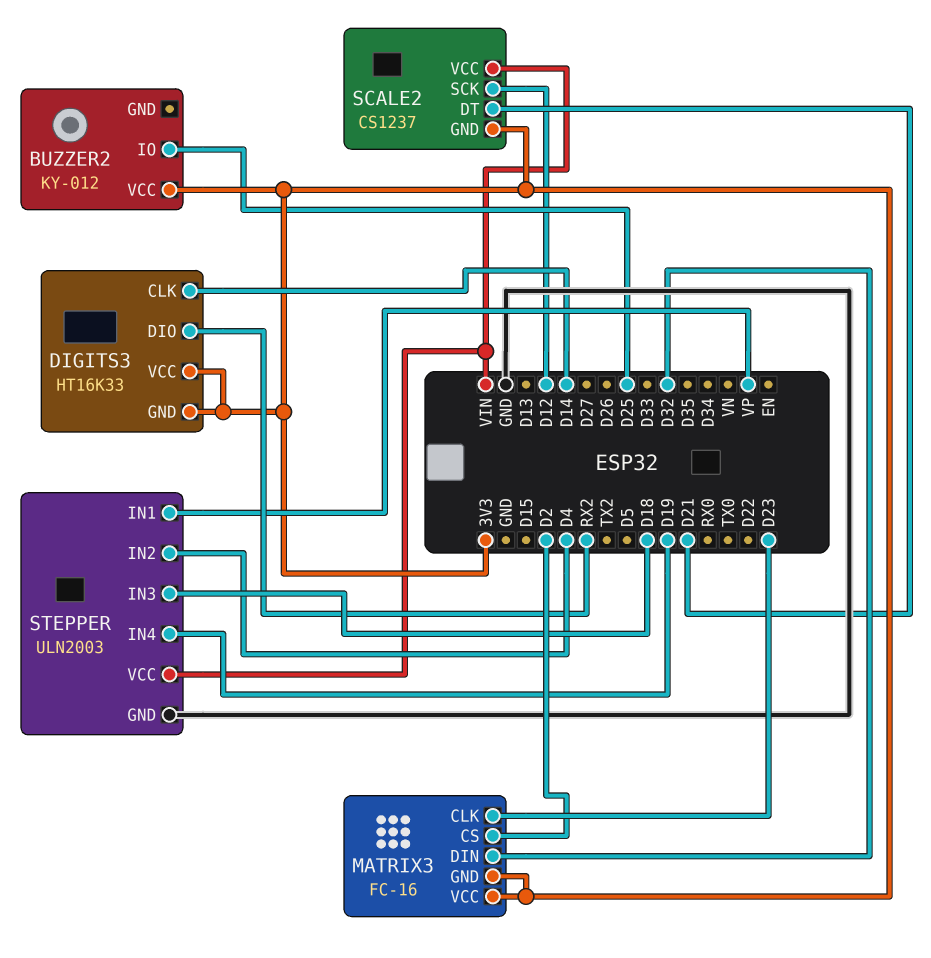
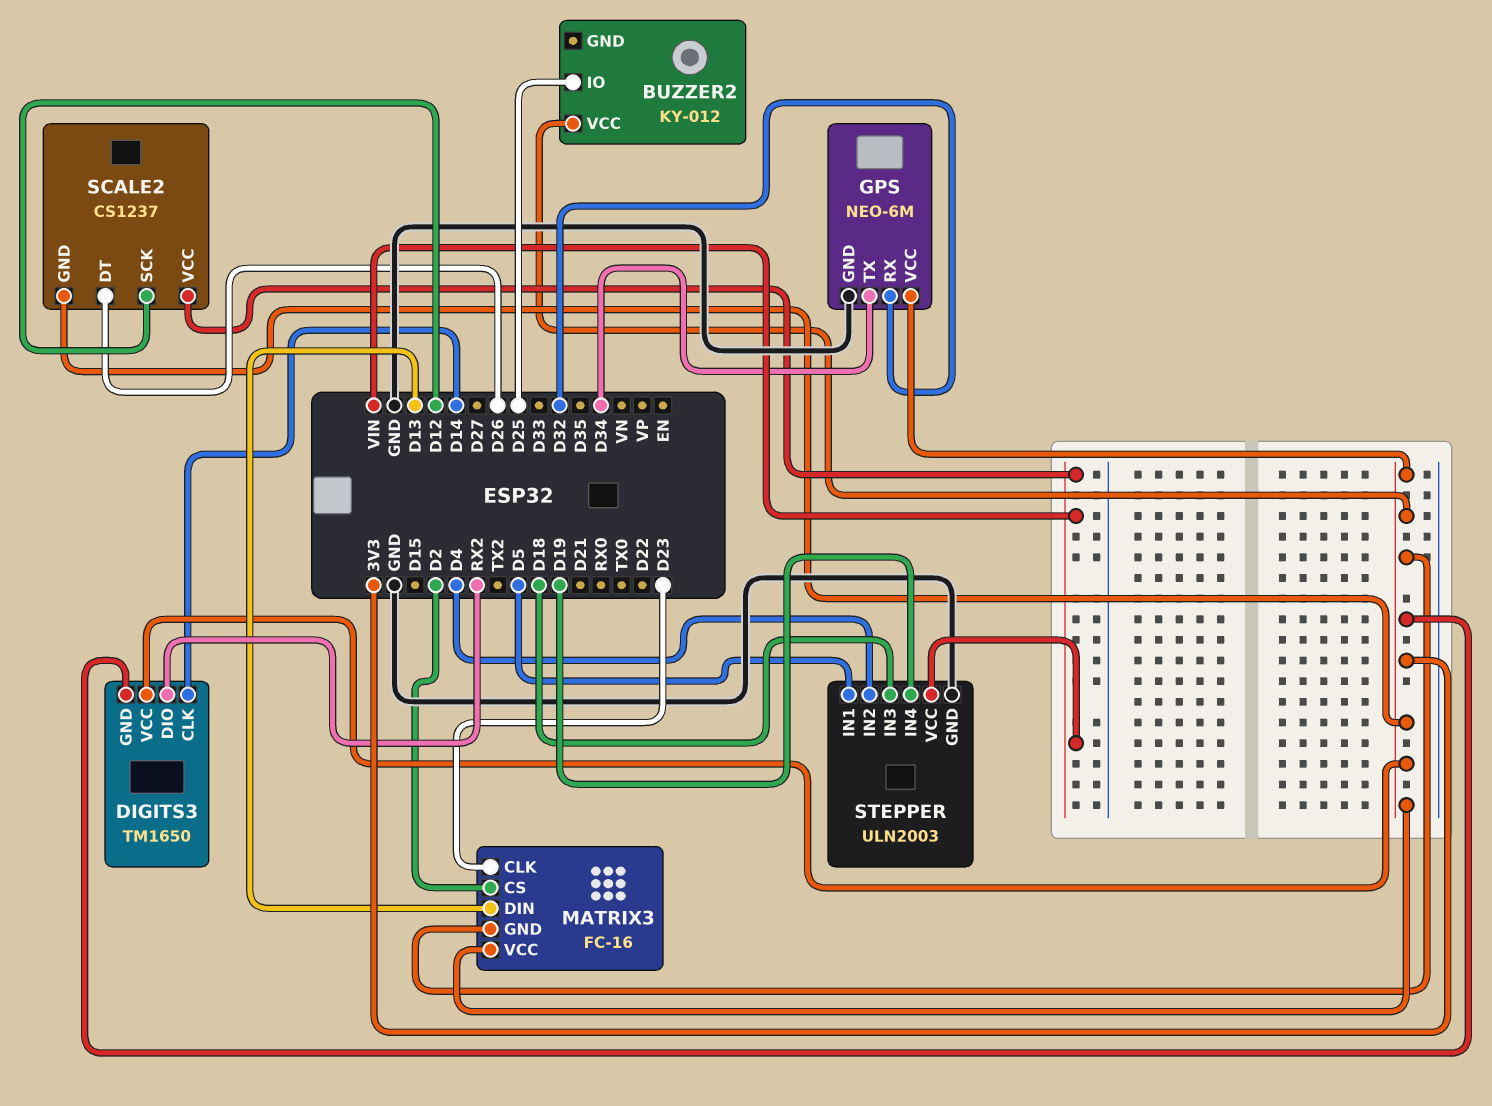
DIGITS3: HT16K33 -> TM1650
GPS: none -> NEO-6M
GPS pin GND: none -> GND
GPS pin RX: none -> D32
GPS pin TX: none -> D34
GPS pin VCC: none -> 3V3
MATRIX3 pin DIN: D32 -> D13
SCALE2 pin DT: D21 -> D26
STEPPER pin IN1: VP -> D5

